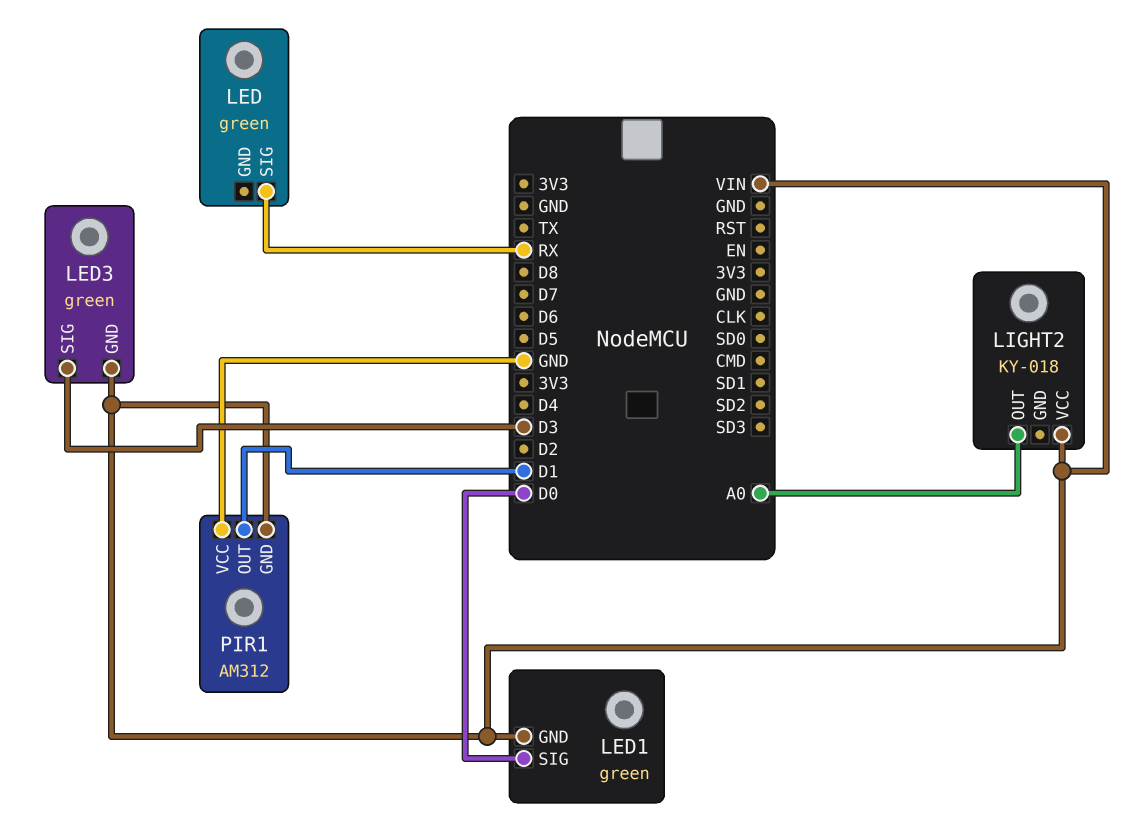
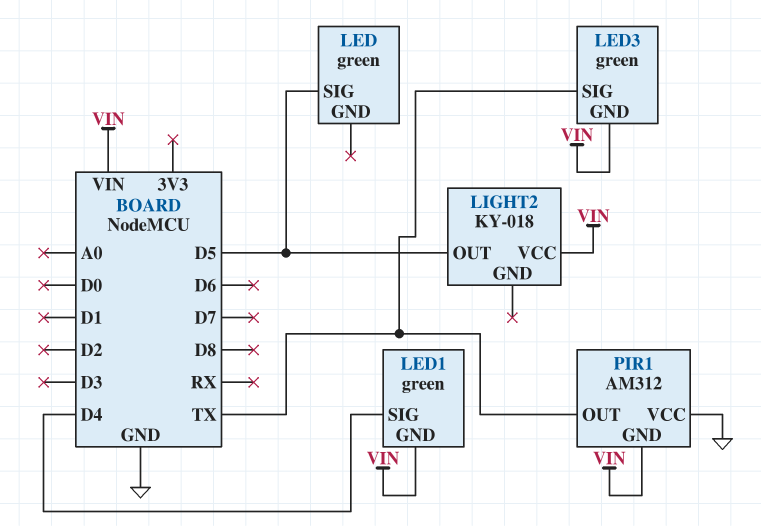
LED pin SIG: RX -> D5
LED1 pin SIG: D0 -> D4
LED3 pin SIG: D3 -> TX
LIGHT2 pin OUT: A0 -> D5
PIR1 pin OUT: D1 -> TX

